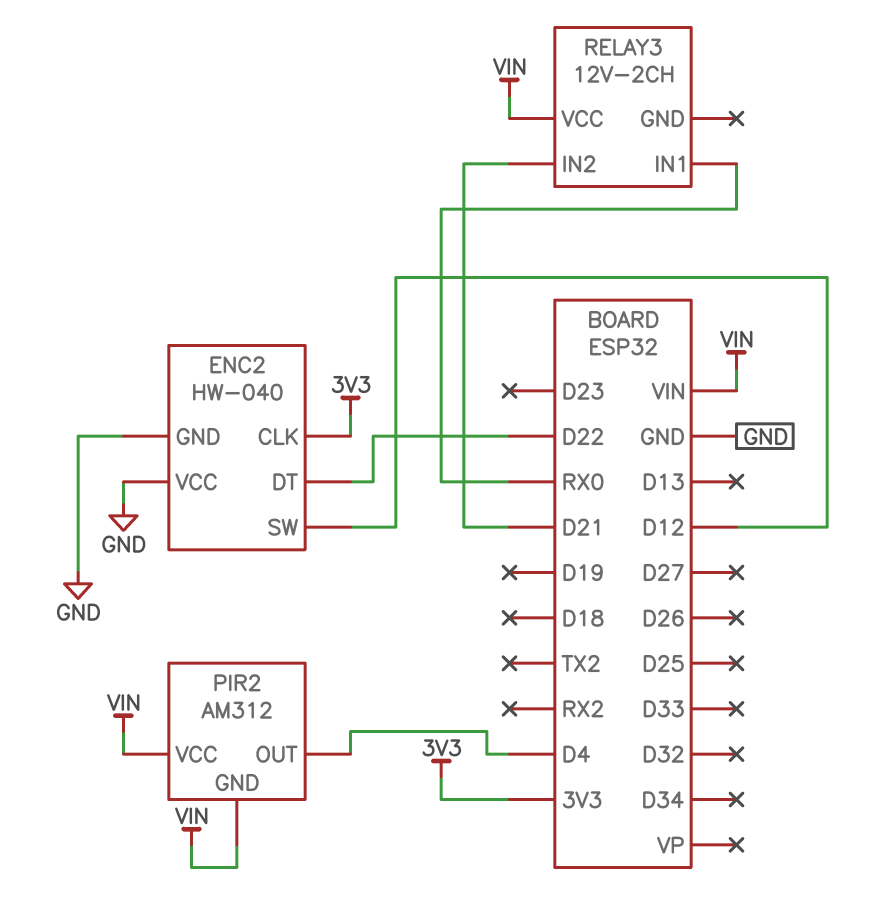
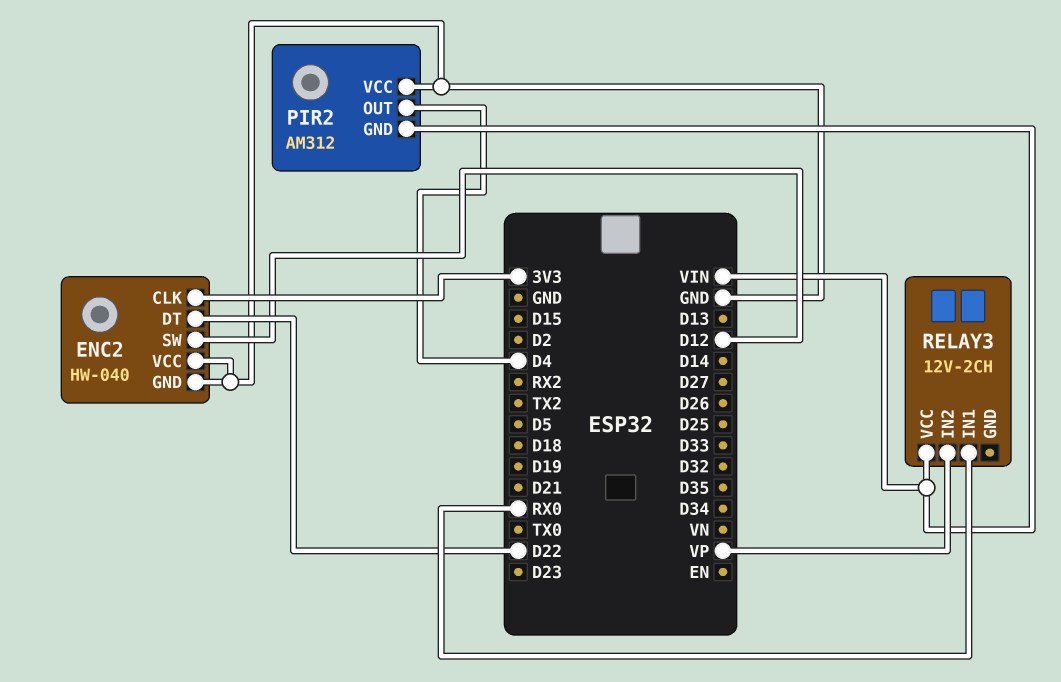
PIR2 pin VCC: VIN -> GND
RELAY3 pin IN2: D21 -> VP

